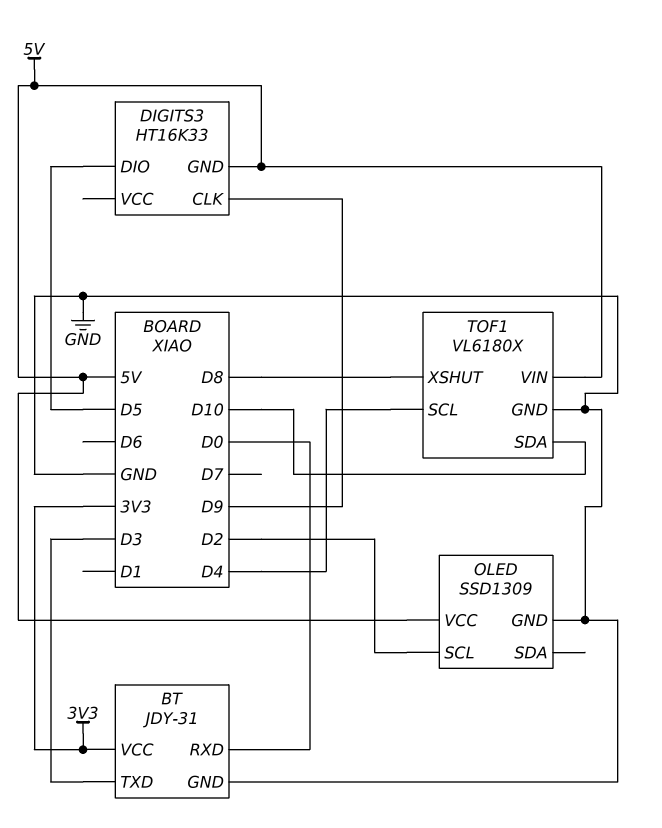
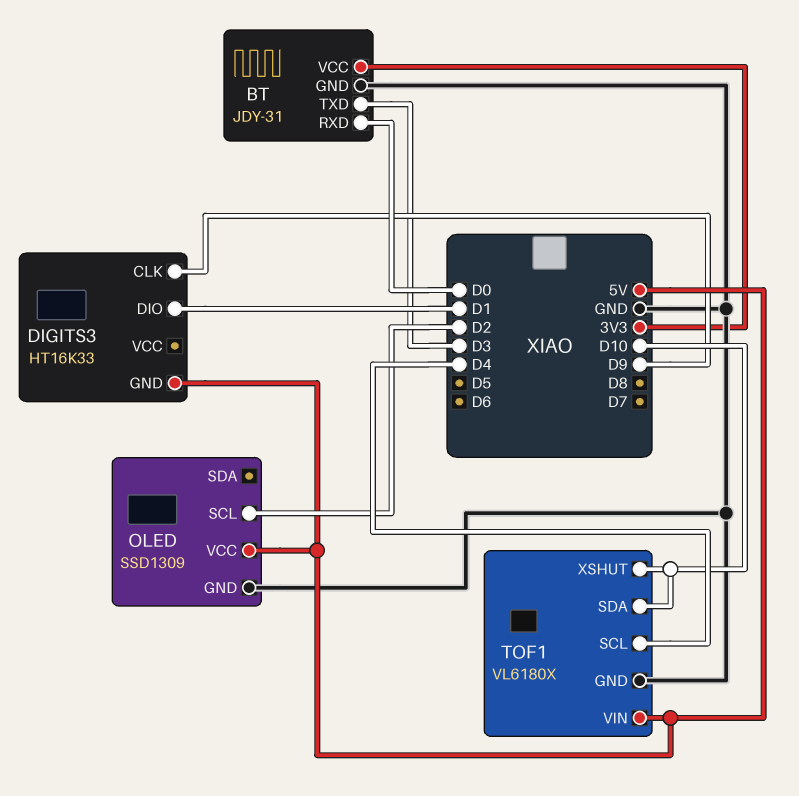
DIGITS3 pin DIO: D5 -> D1
TOF1 pin XSHUT: D8 -> D10

